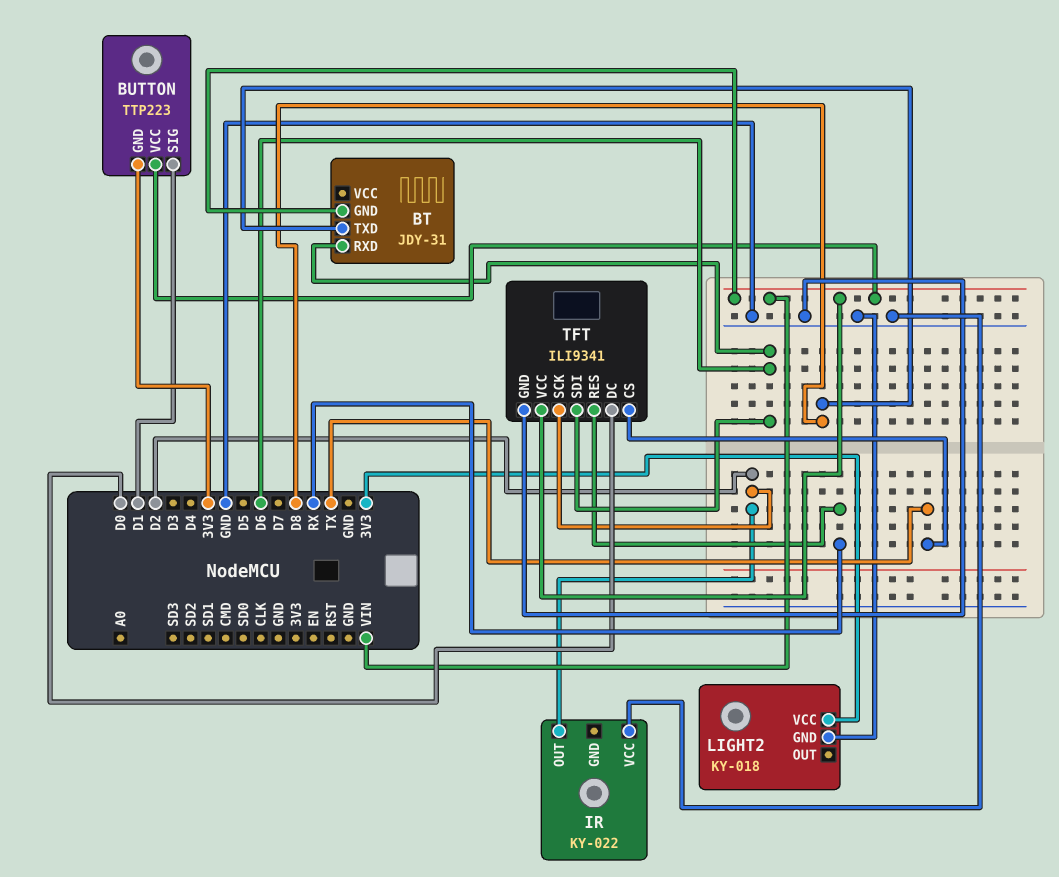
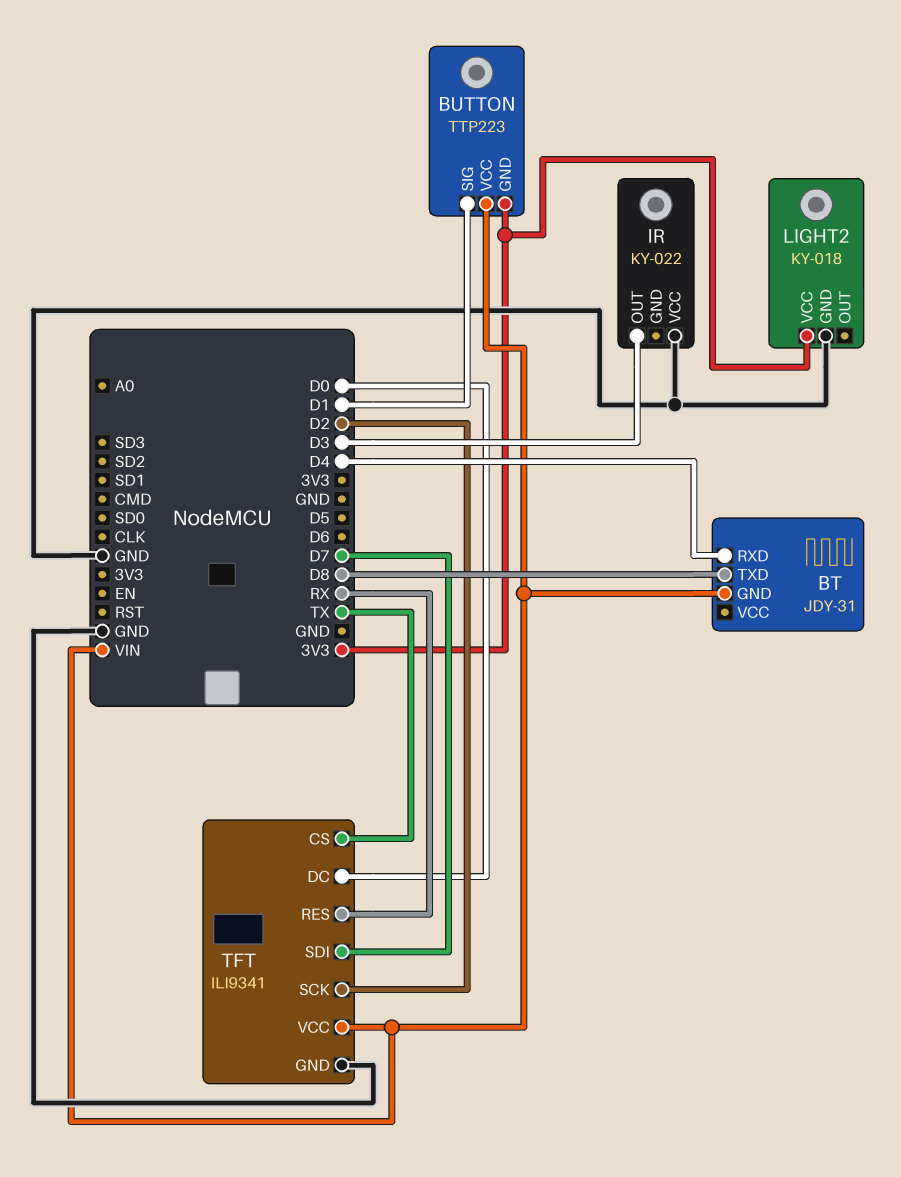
BT pin RXD: D6 -> D4
IR pin OUT: D2 -> D3
TFT pin SDI: D6 -> D7

